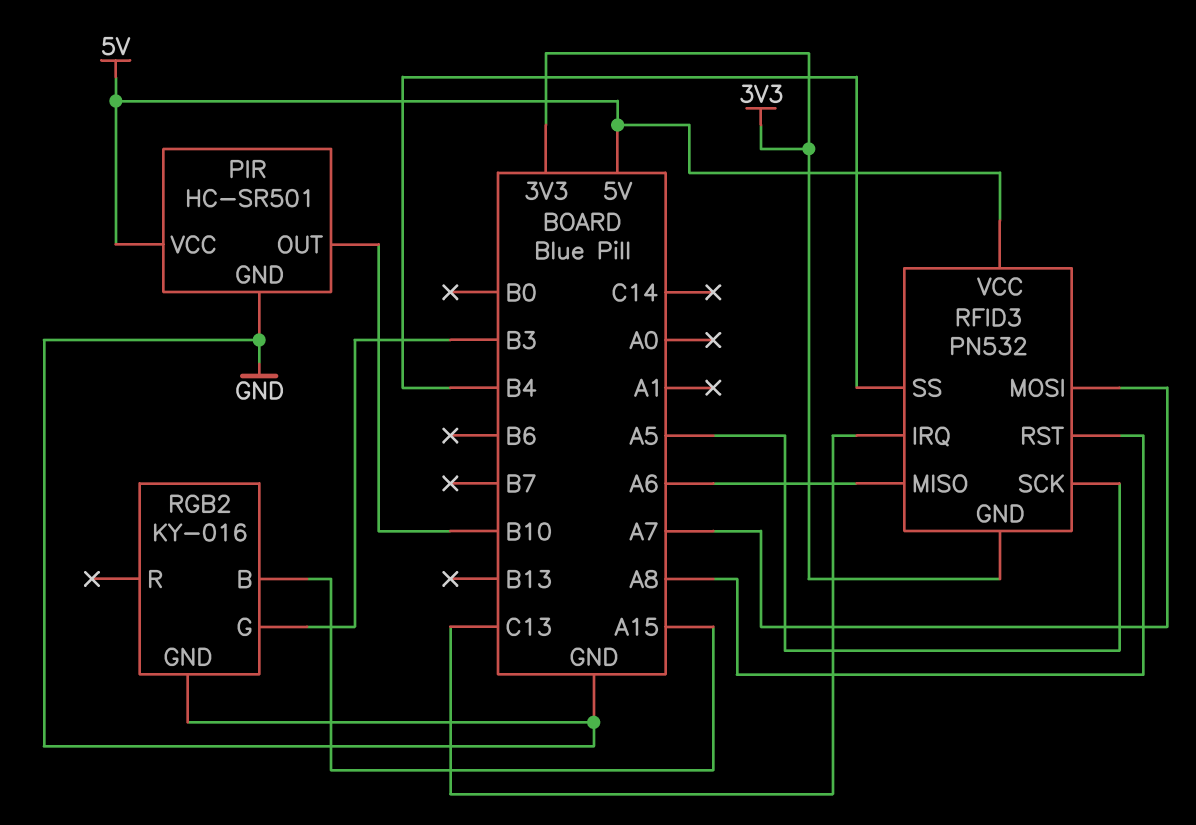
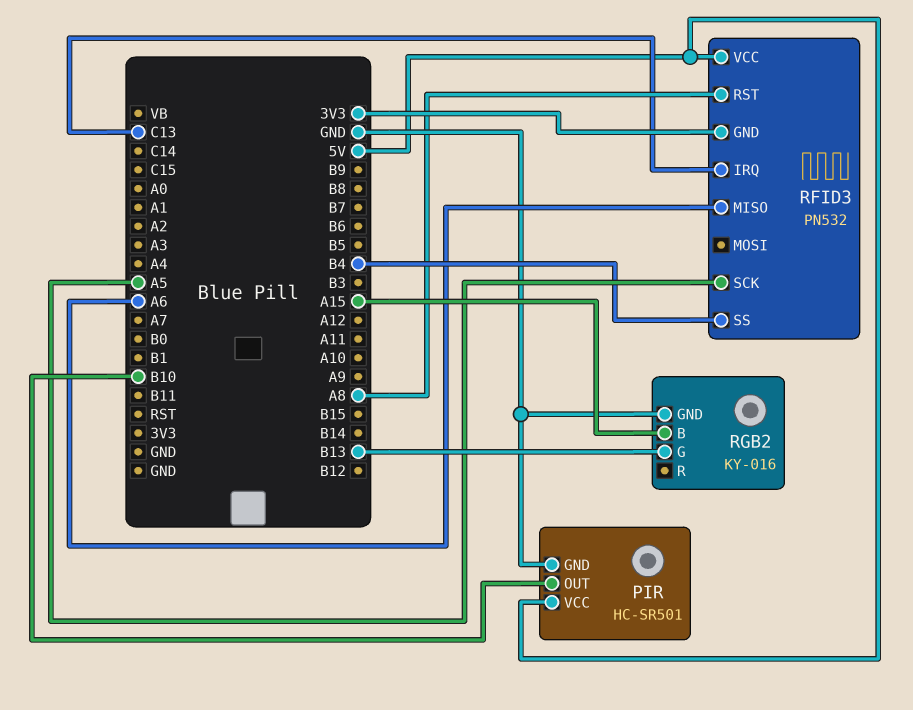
RFID3 pin MOSI: A7 -> none
RGB2 pin G: B3 -> B13

